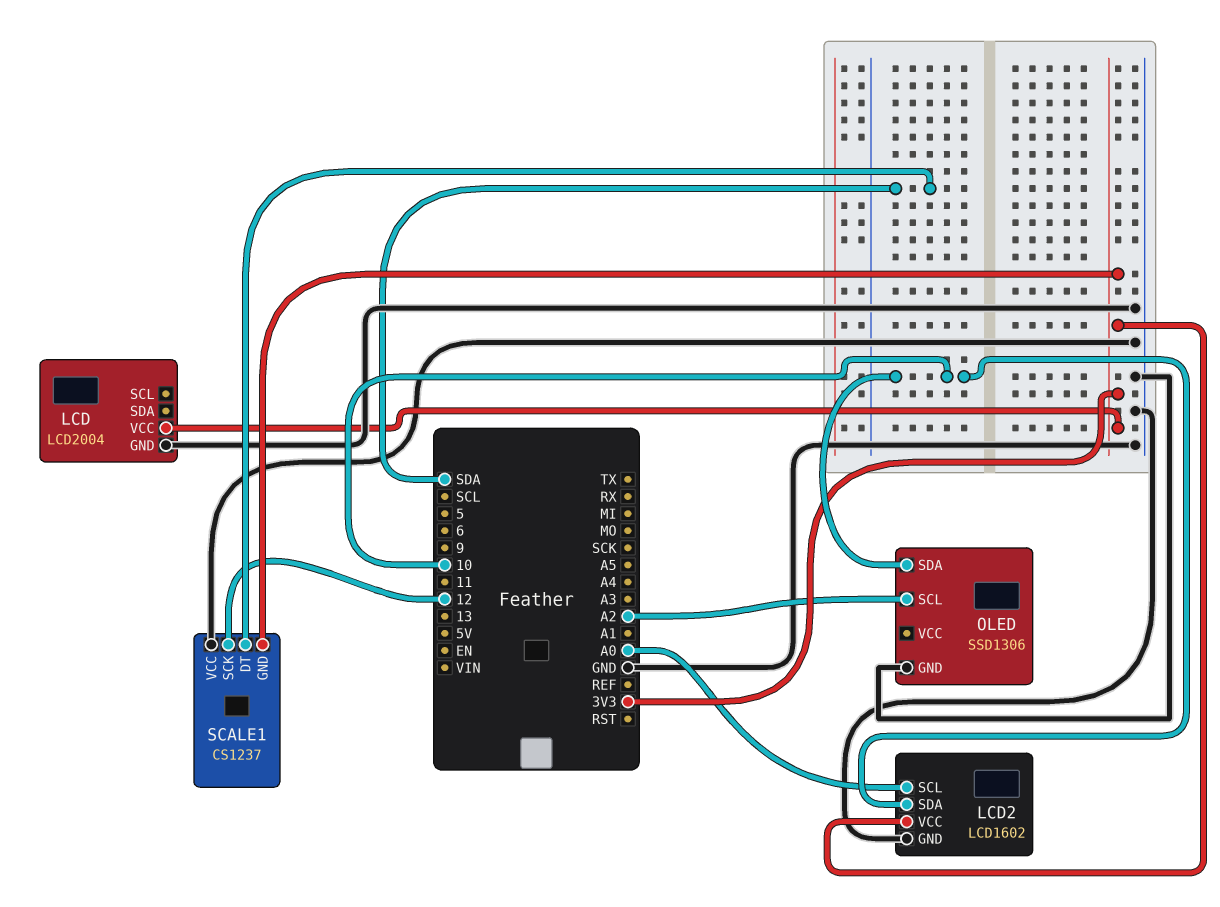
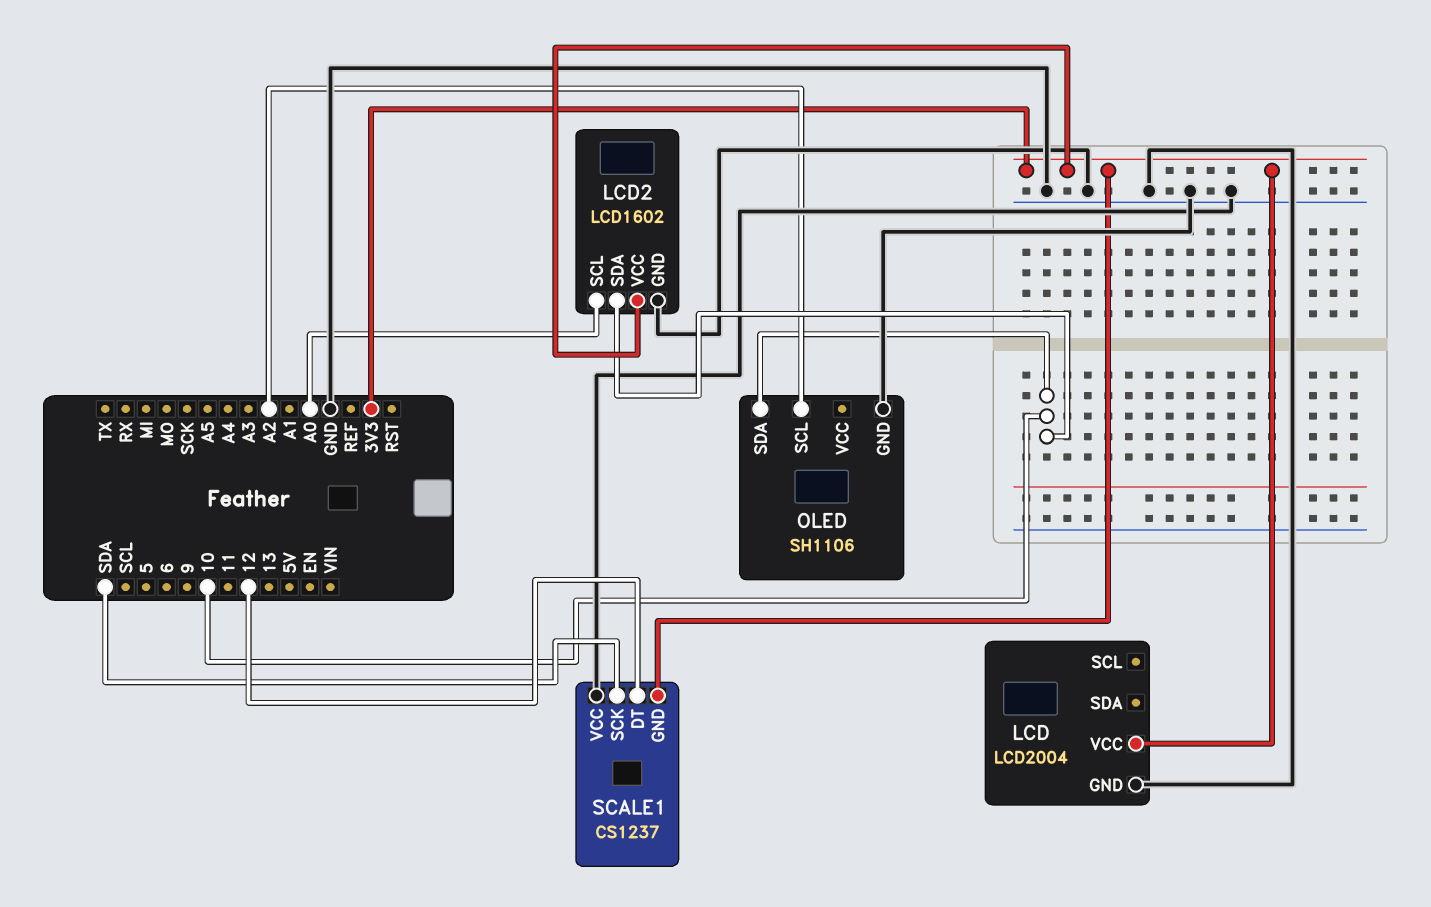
OLED: SSD1306 -> SH1106
SCALE1 pin DT: SDA -> 12
SCALE1 pin SCK: 12 -> SDA

